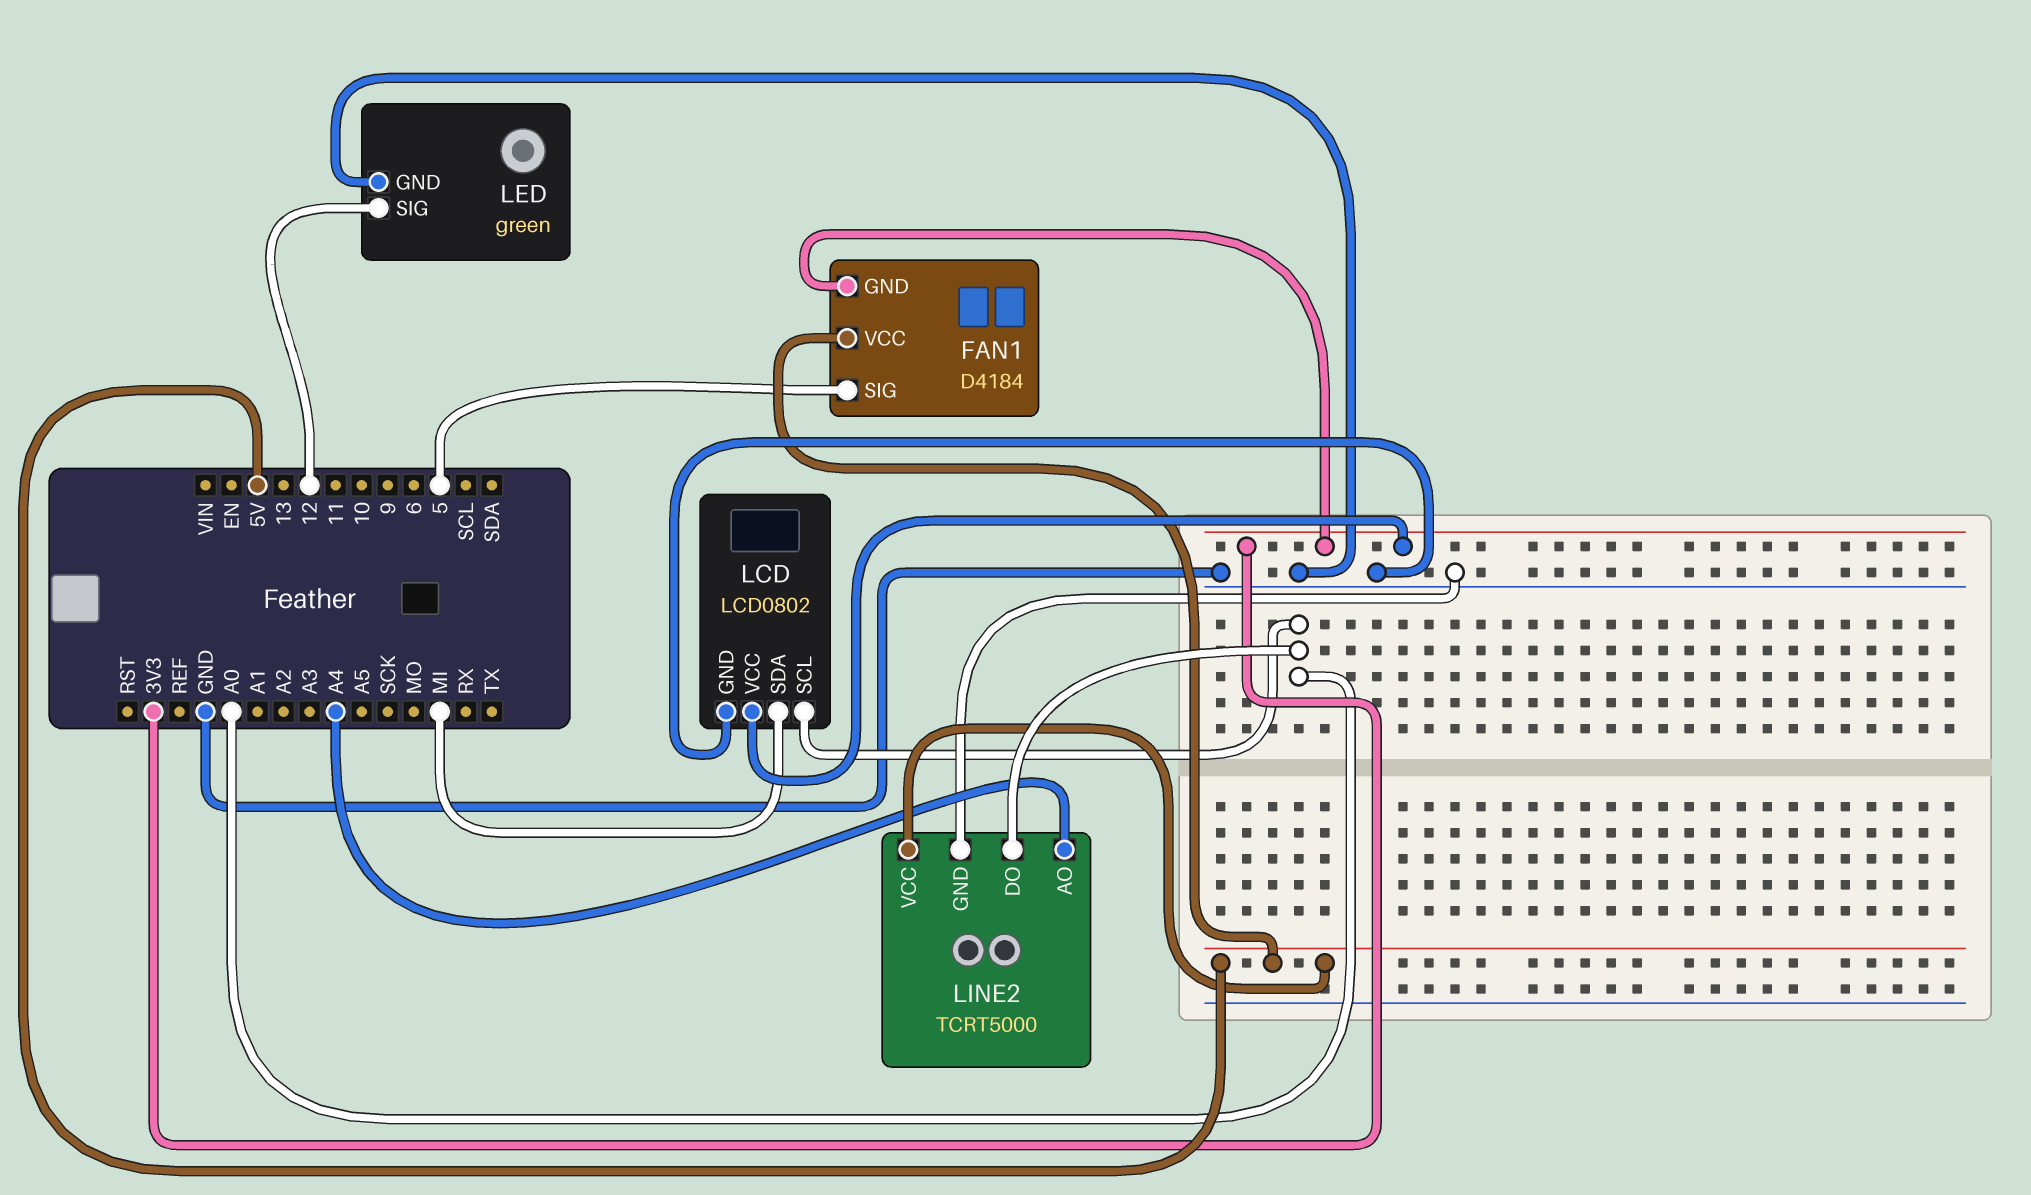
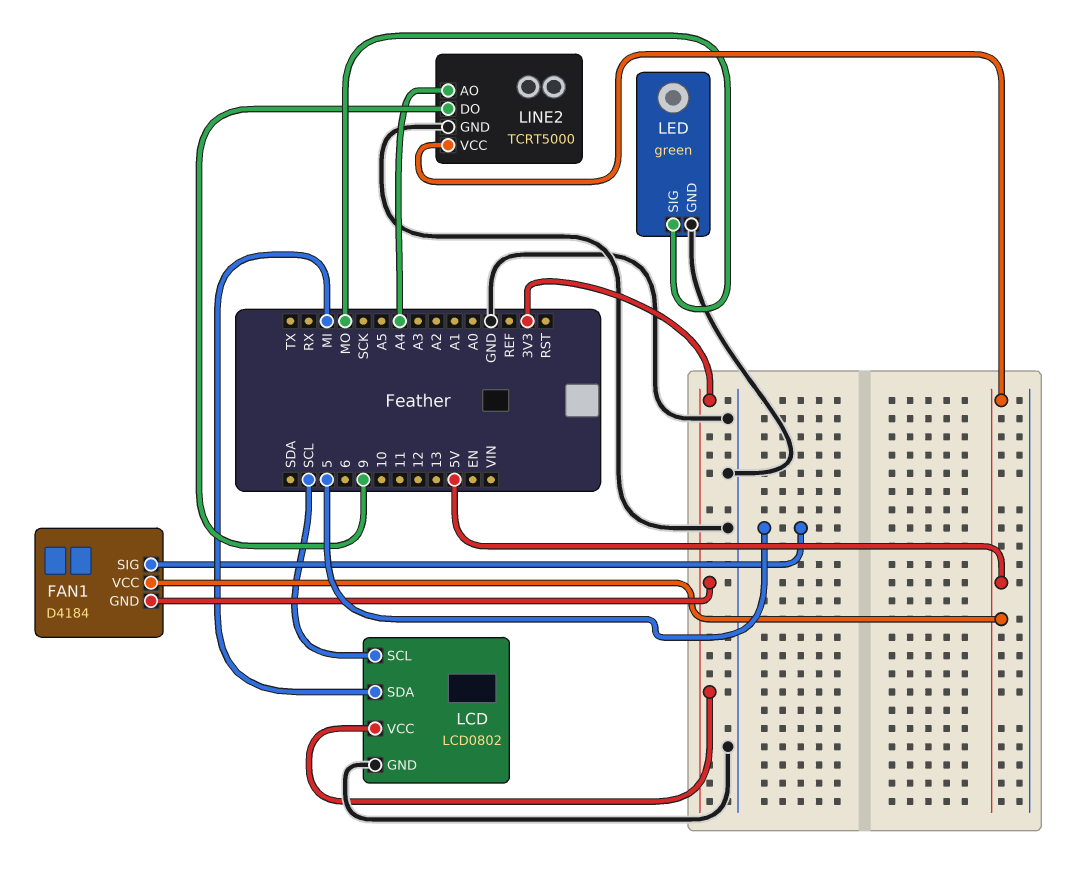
LCD pin SCL: A0 -> SCL
LED pin SIG: 12 -> MO
LINE2 pin DO: A0 -> 9

